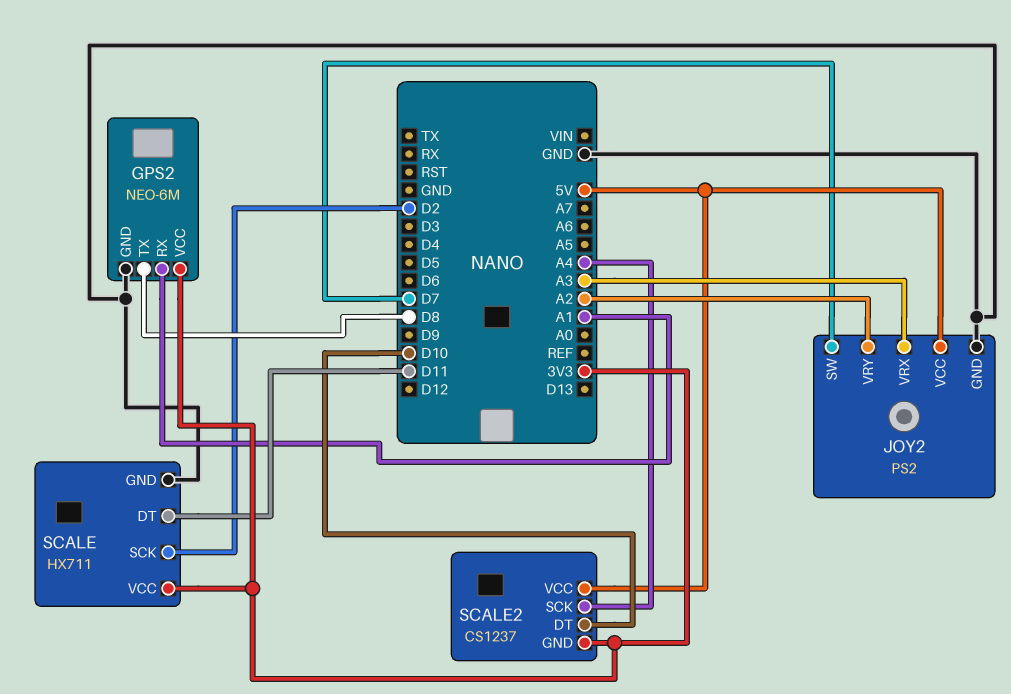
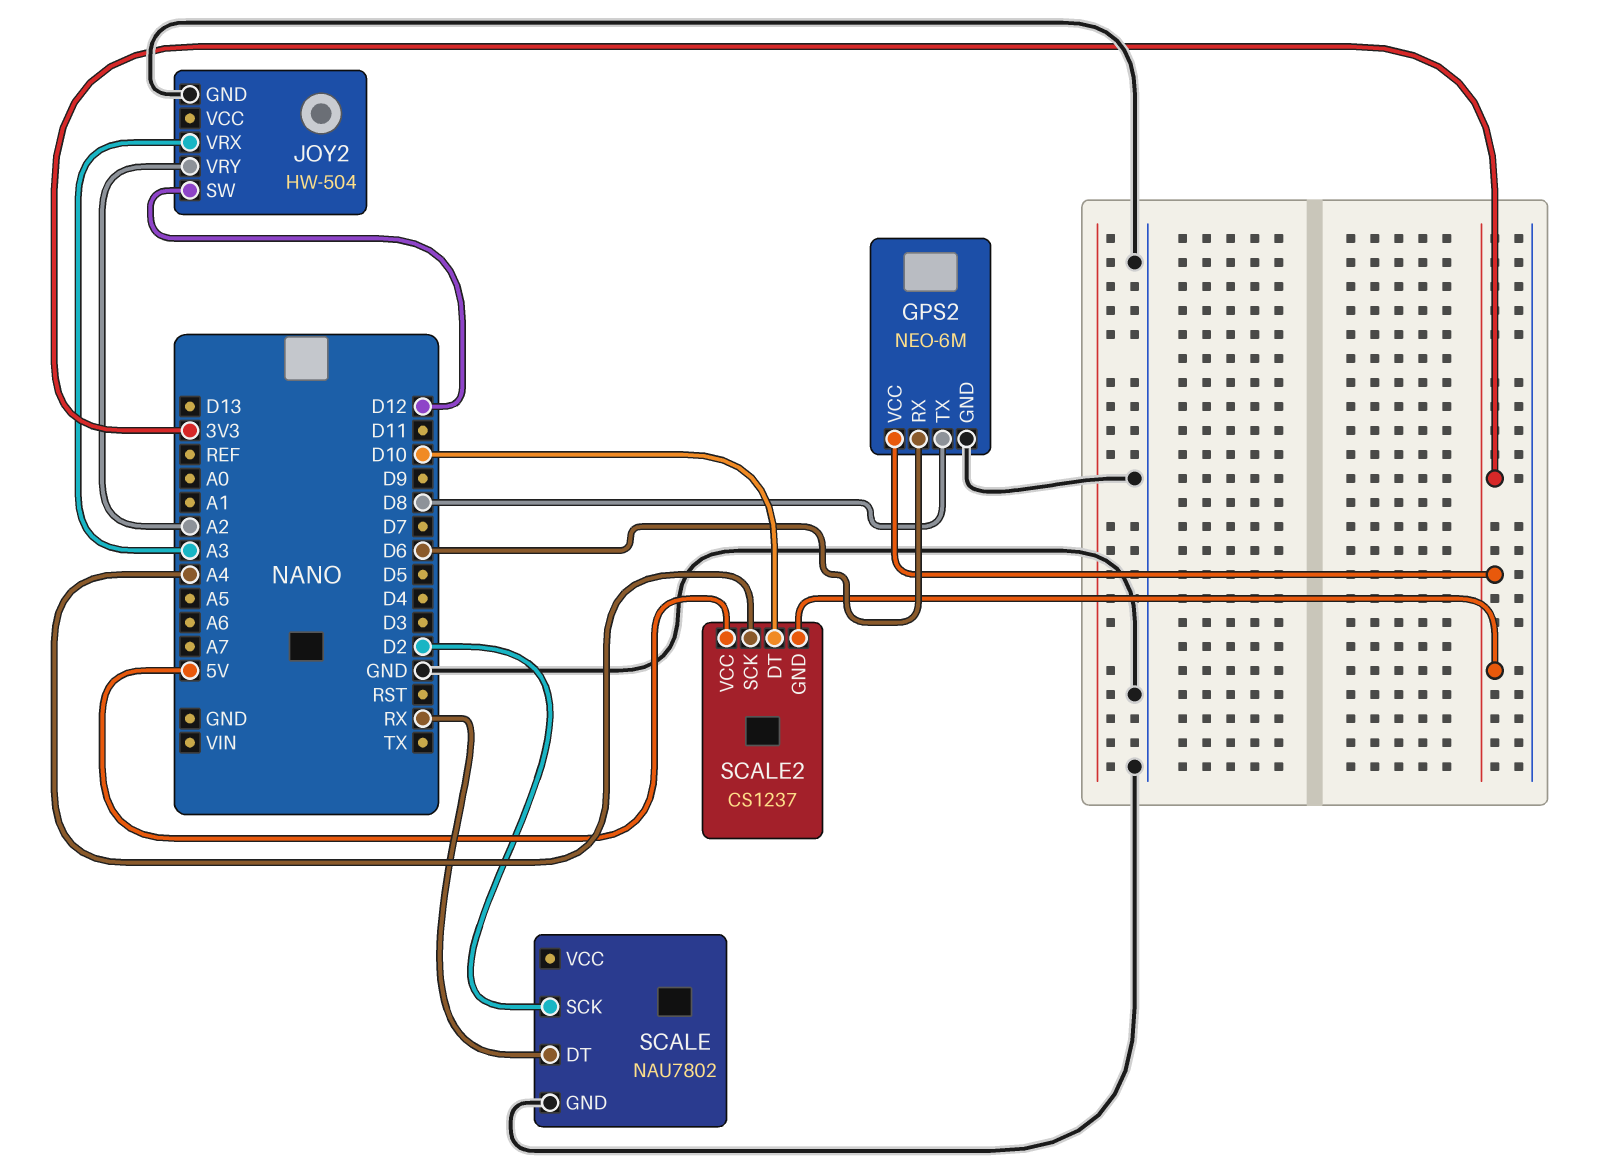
GPS2 pin RX: A1 -> D6
JOY2: PS2 -> HW-504
JOY2 pin SW: D7 -> D12
JOY2 pin VCC: 5V -> none
SCALE: HX711 -> NAU7802
SCALE pin DT: D11 -> RX
SCALE pin VCC: 3V3 -> none

